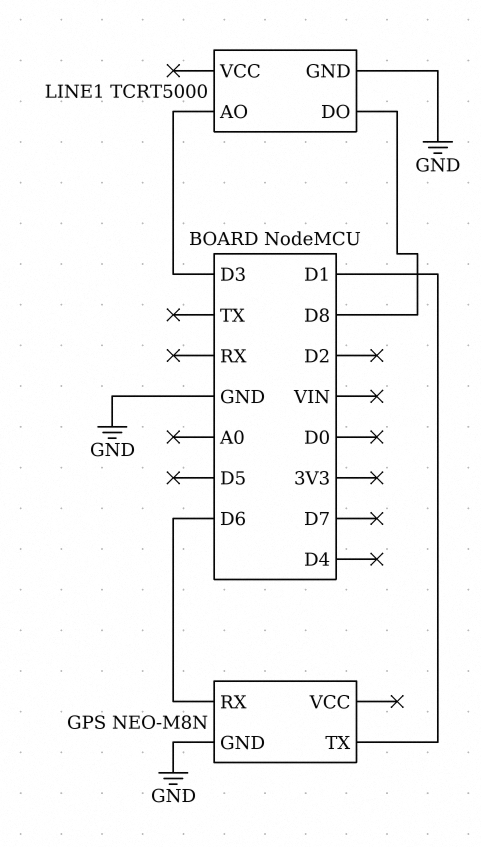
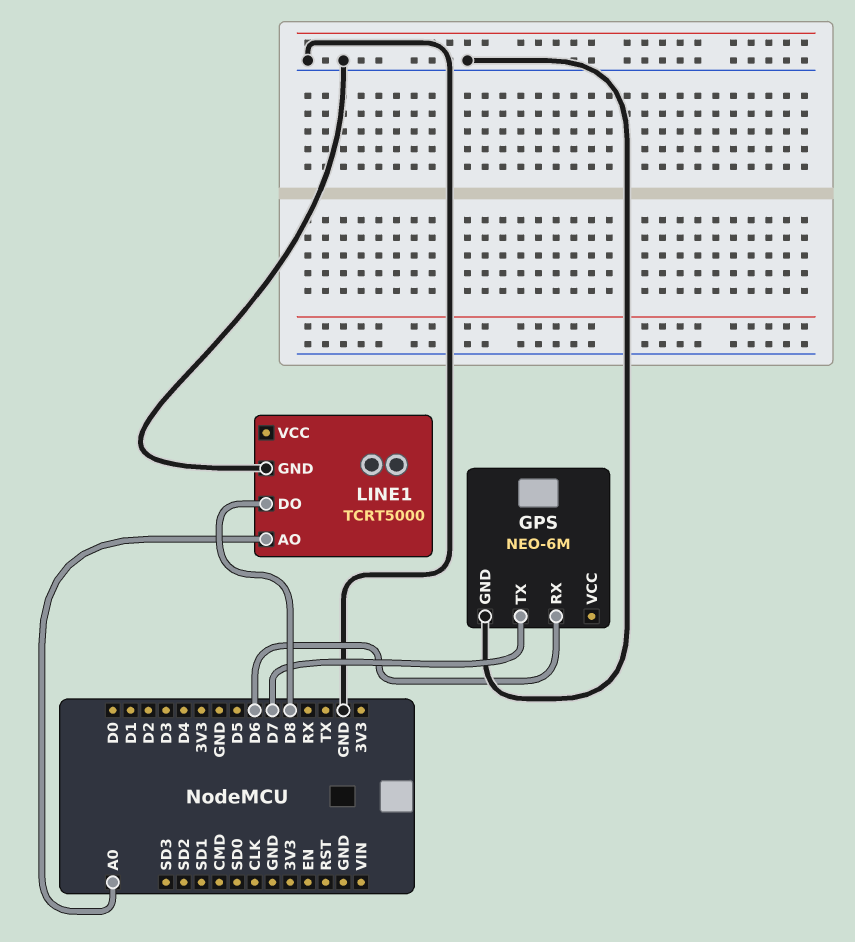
GPS: NEO-M8N -> NEO-6M
GPS pin TX: D1 -> D7
LINE1 pin AO: D3 -> A0

